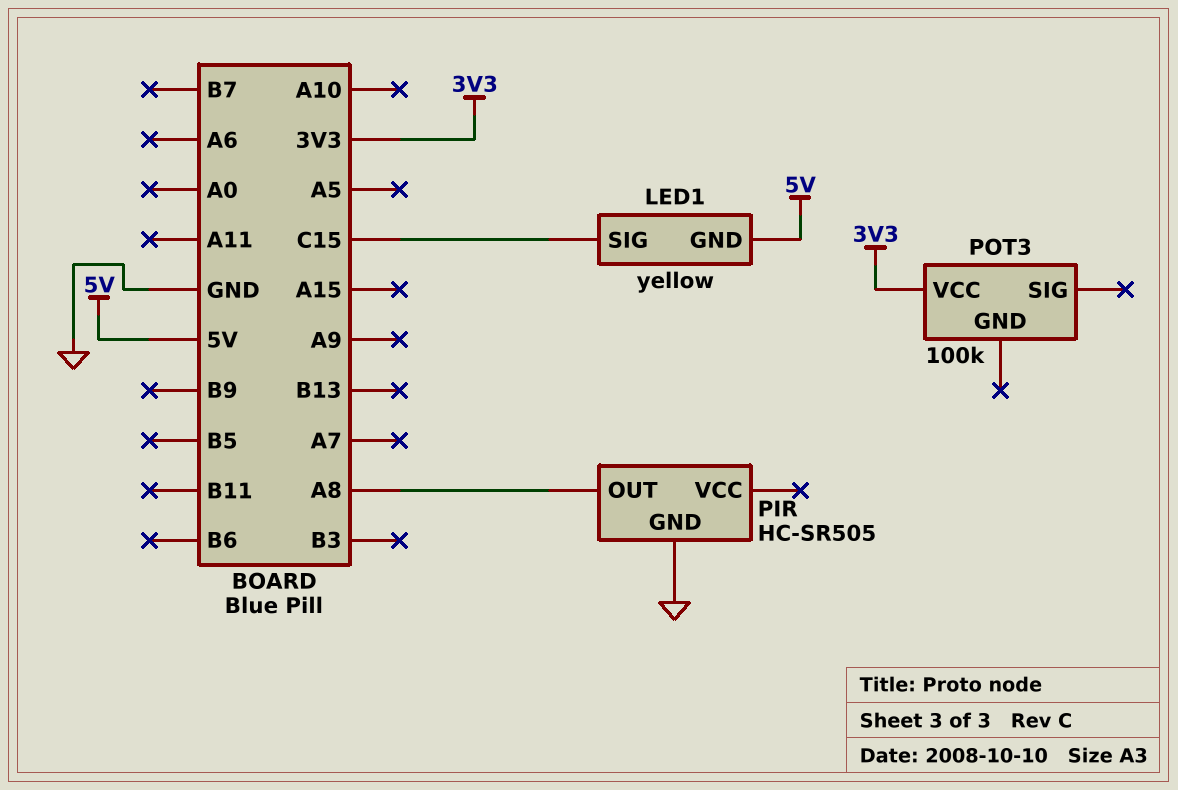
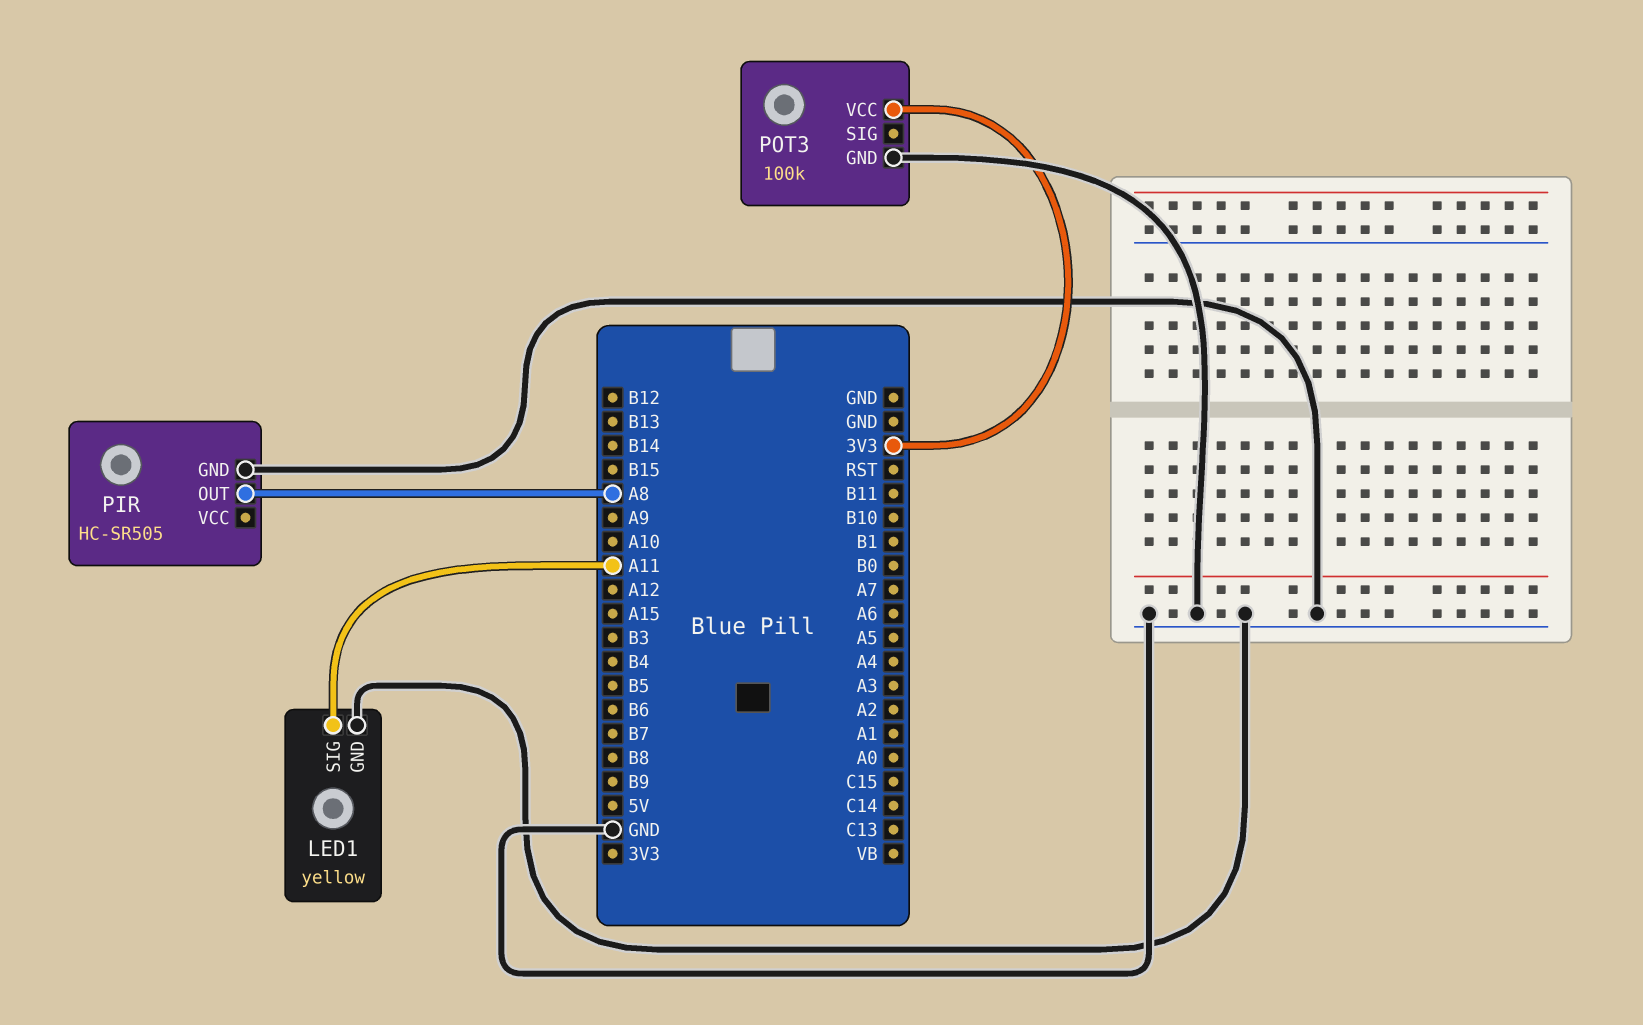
LED1 pin GND: 5V -> GND
LED1 pin SIG: C15 -> A11
POT3 pin GND: none -> GND

